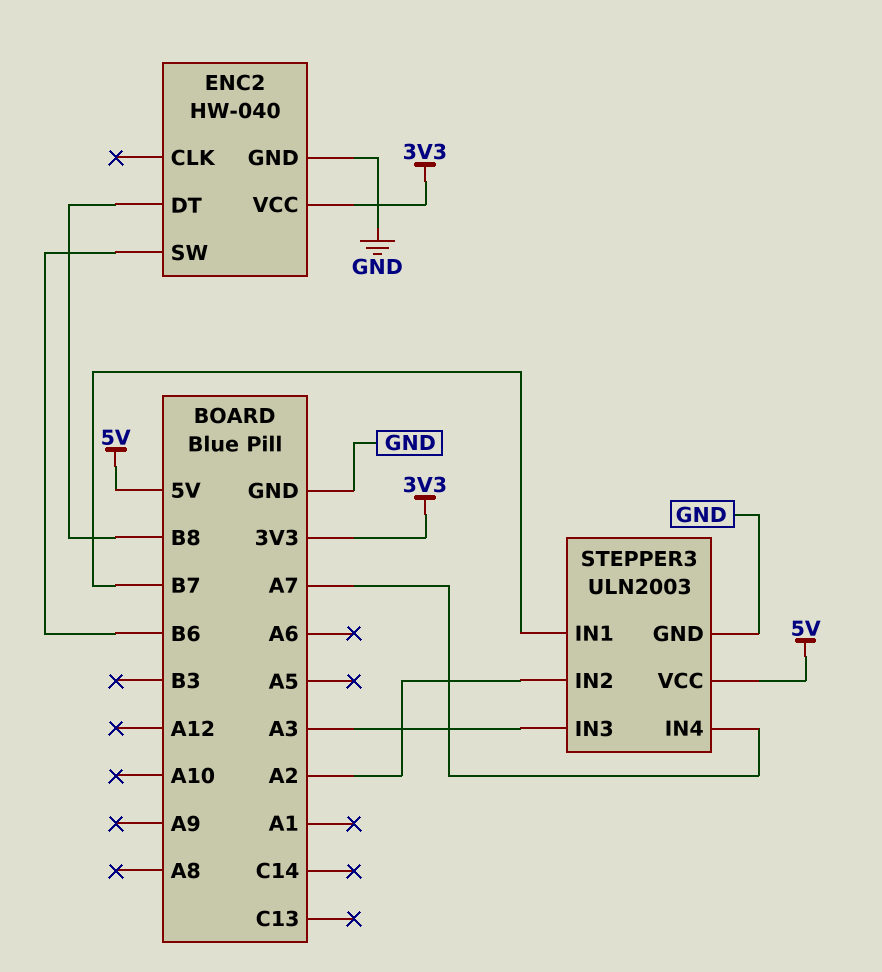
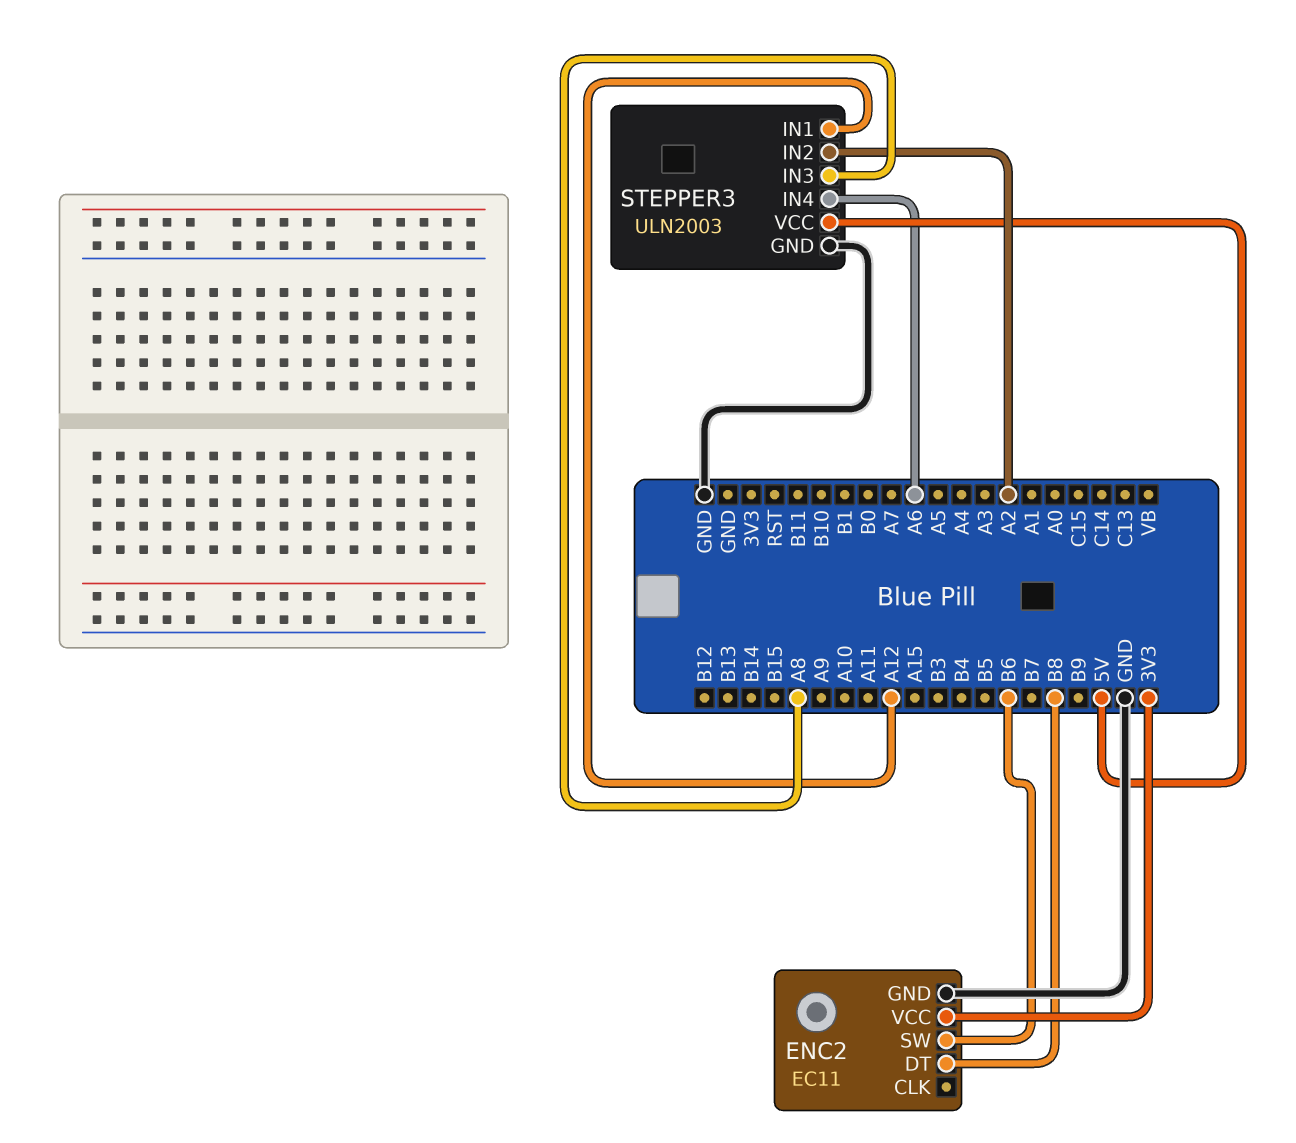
ENC2: HW-040 -> EC11
STEPPER3 pin IN1: B7 -> A12
STEPPER3 pin IN3: A3 -> A8
STEPPER3 pin IN4: A7 -> A6

